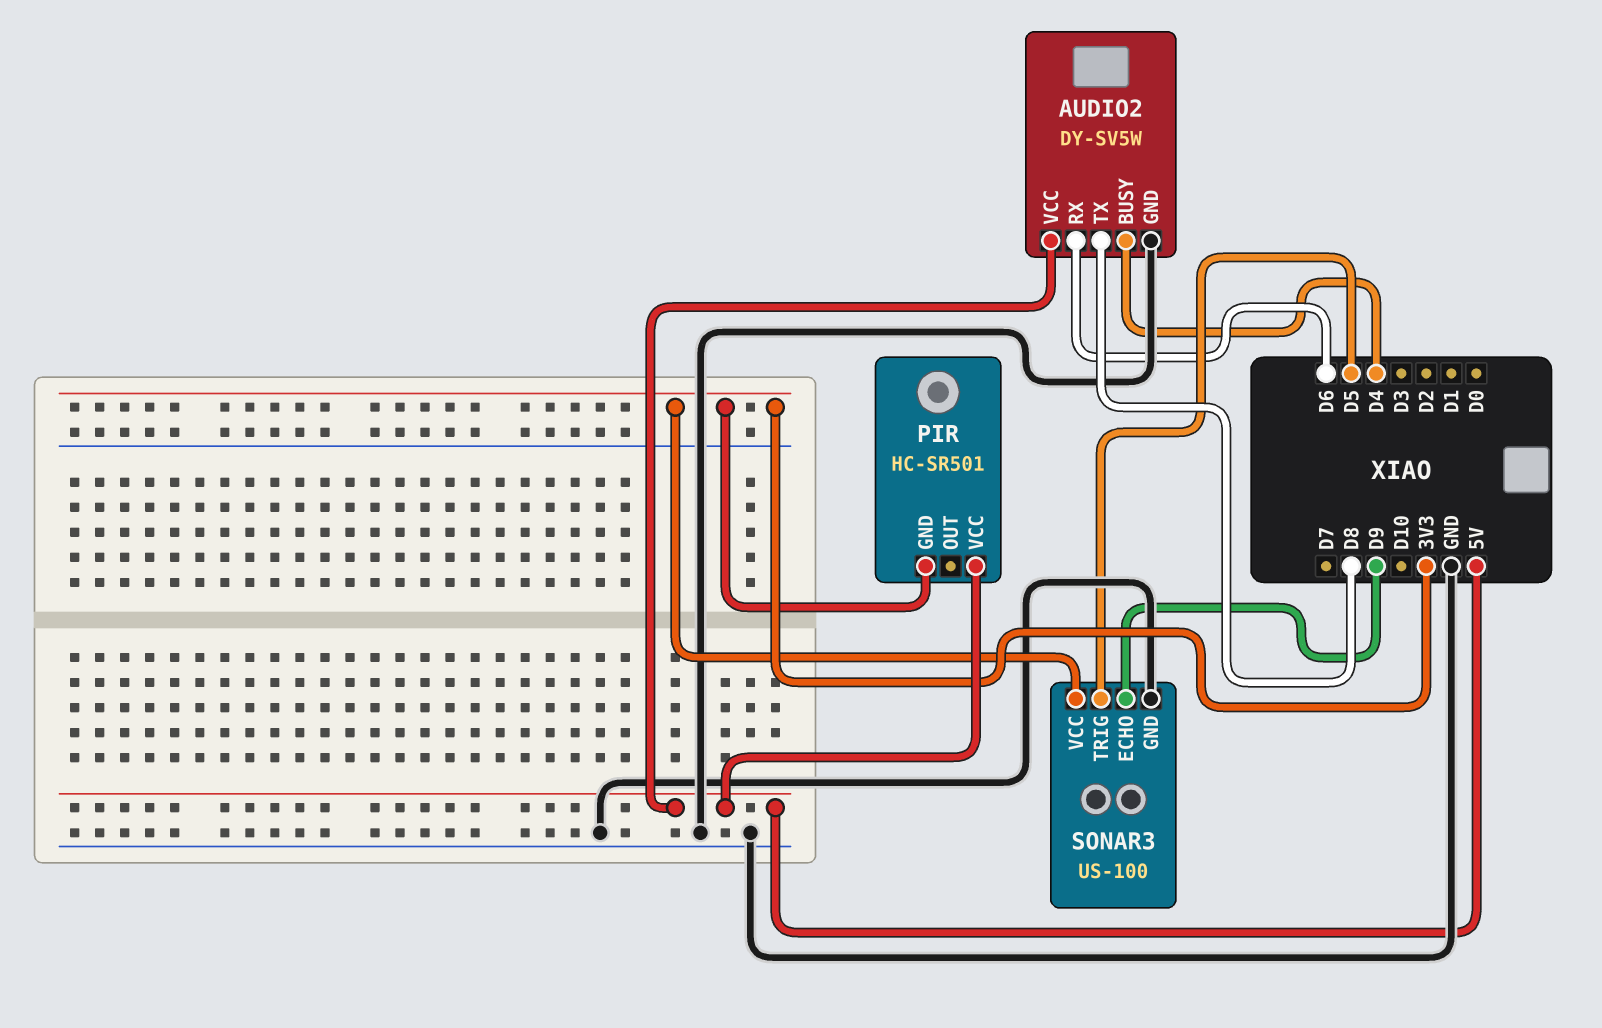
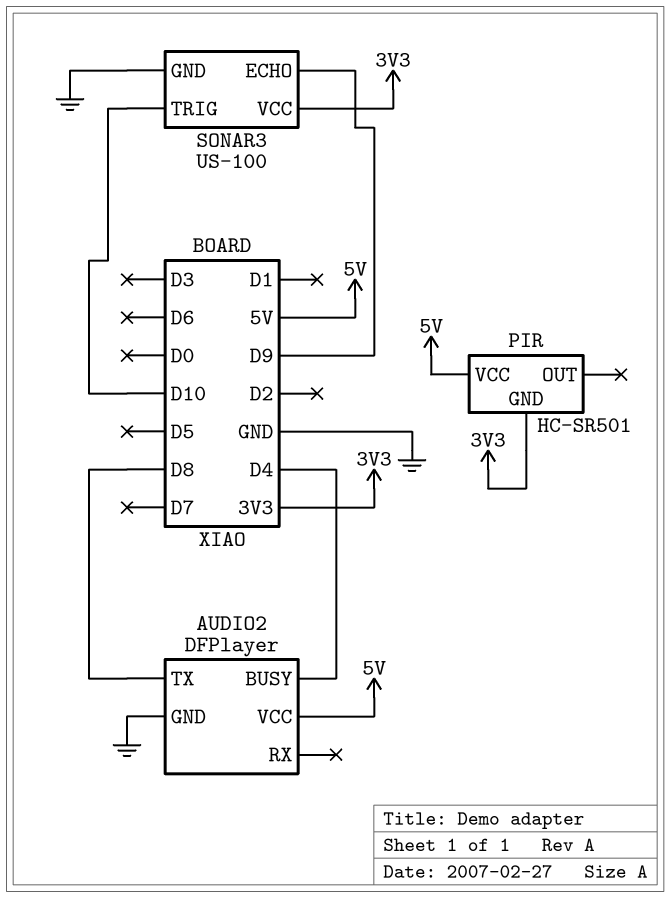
AUDIO2: DY-SV5W -> DFPlayer
AUDIO2 pin RX: D6 -> none
SONAR3 pin TRIG: D5 -> D10

